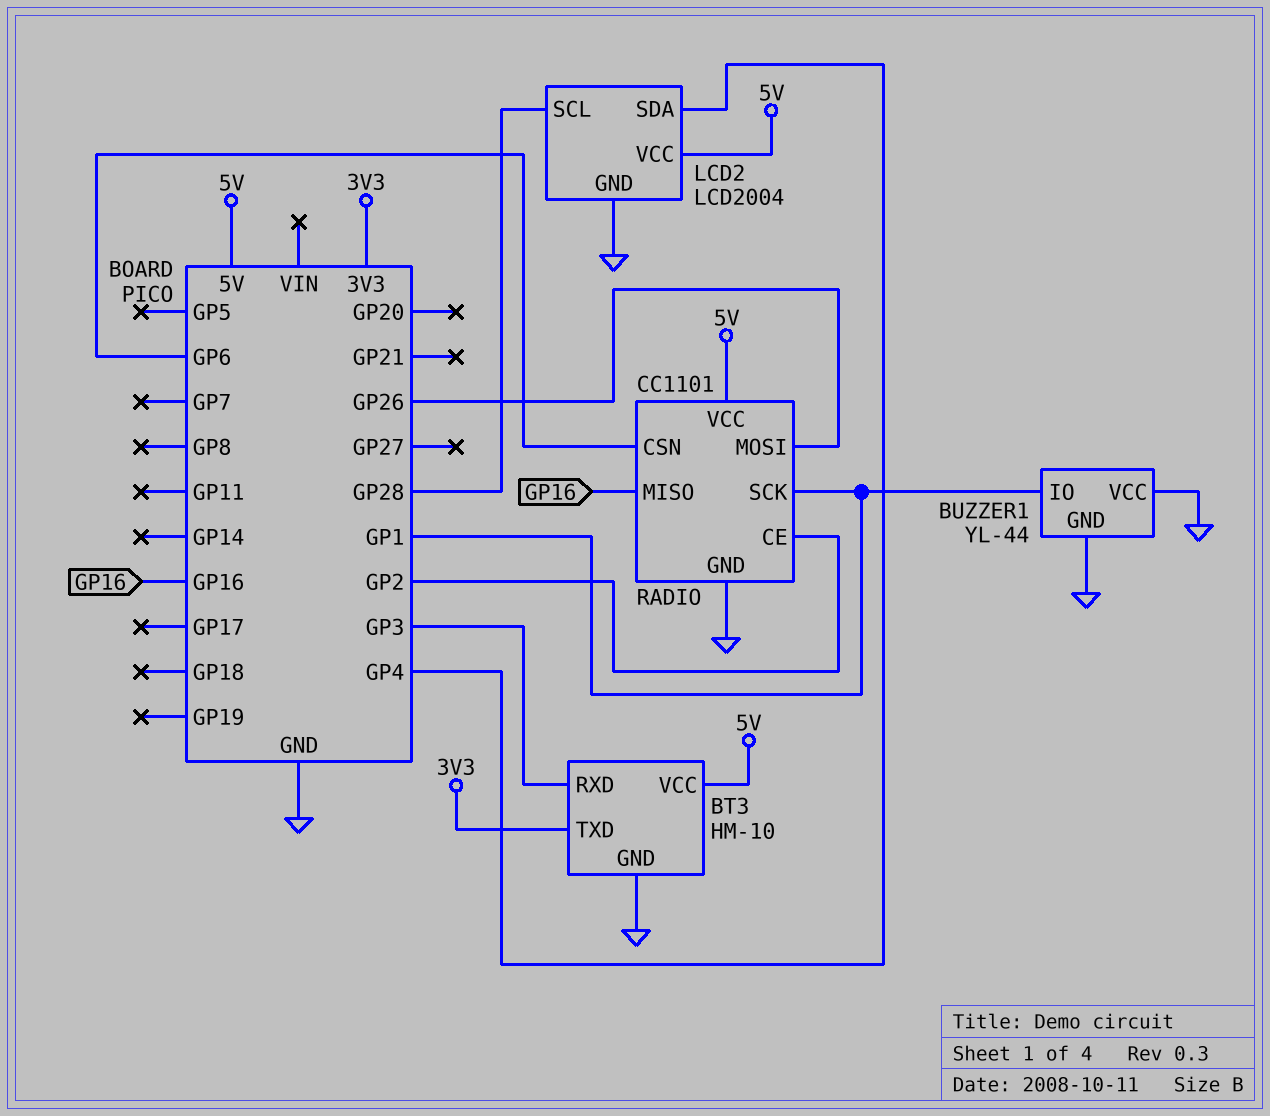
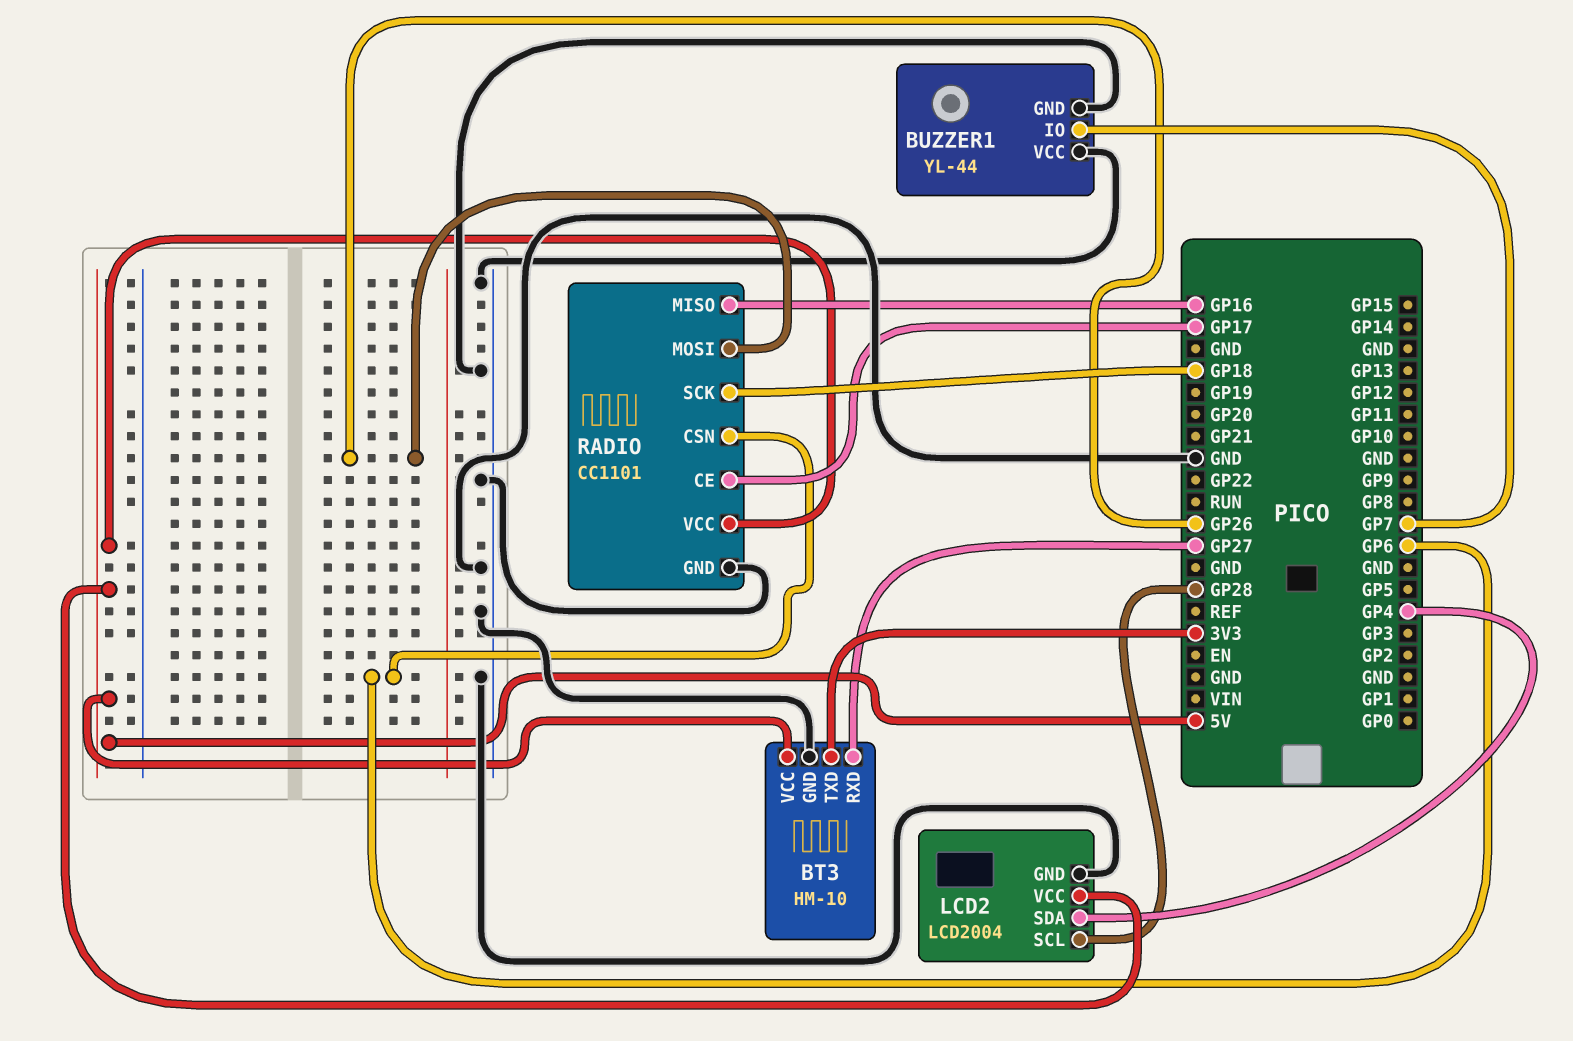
BT3 pin RXD: GP3 -> GP27
BUZZER1 pin IO: GP1 -> GP7
RADIO pin CE: GP2 -> GP17
RADIO pin SCK: GP1 -> GP18

